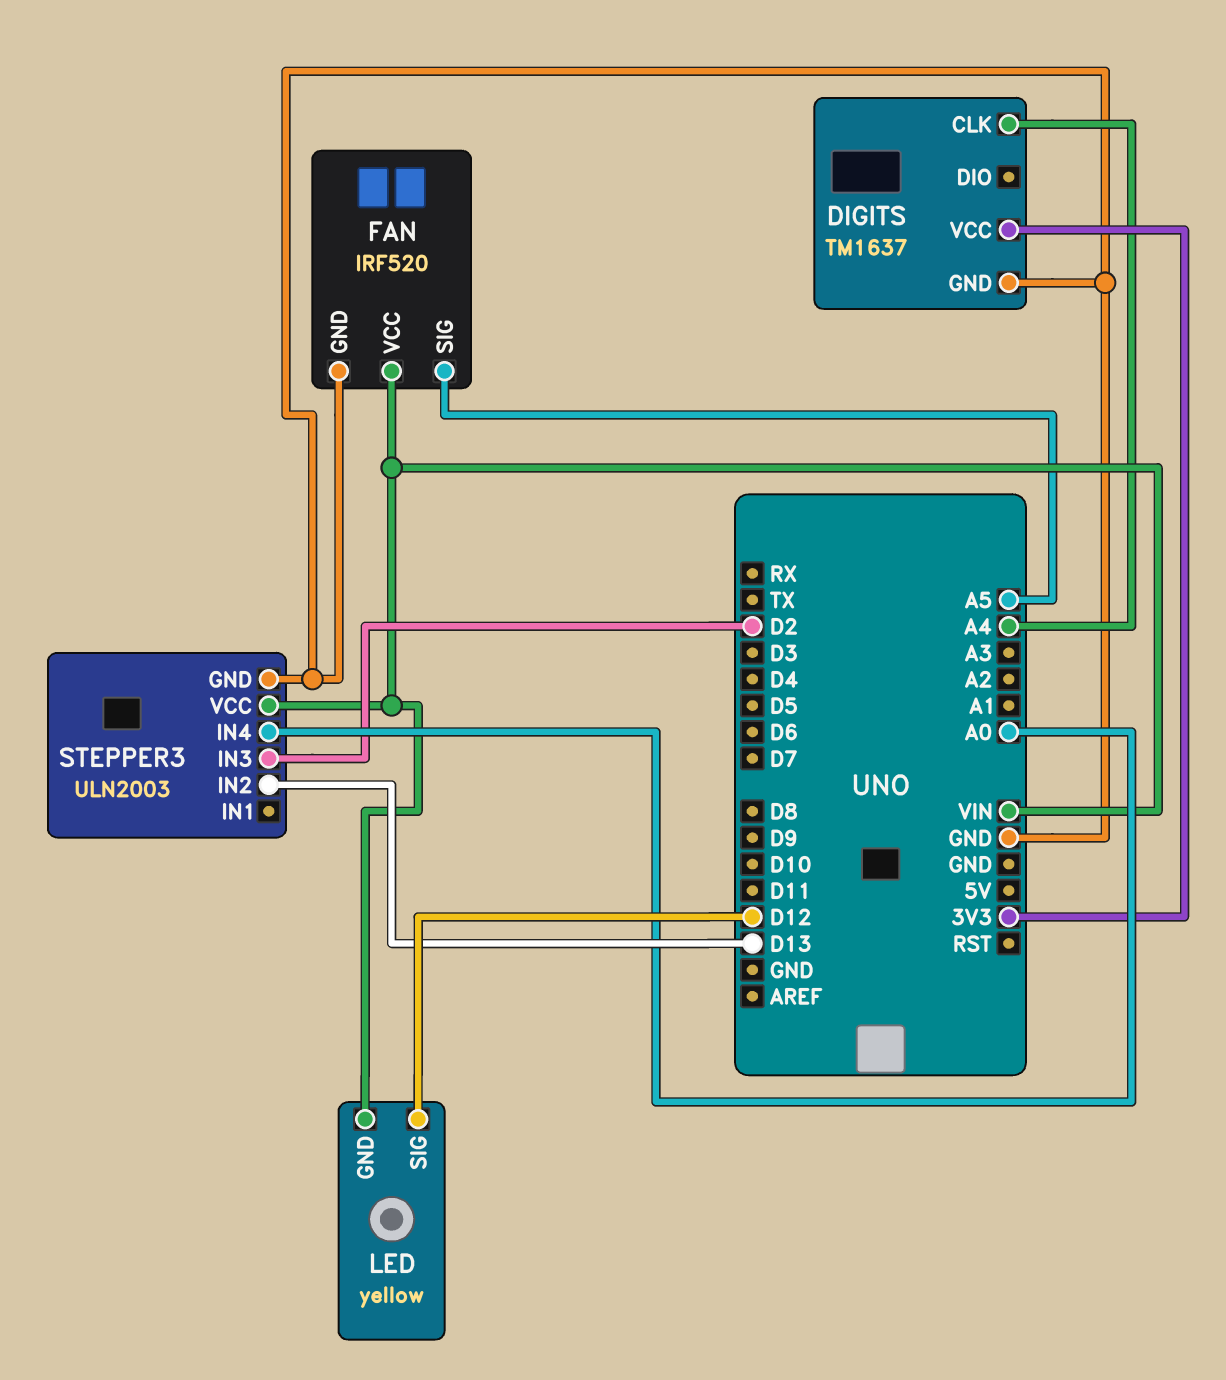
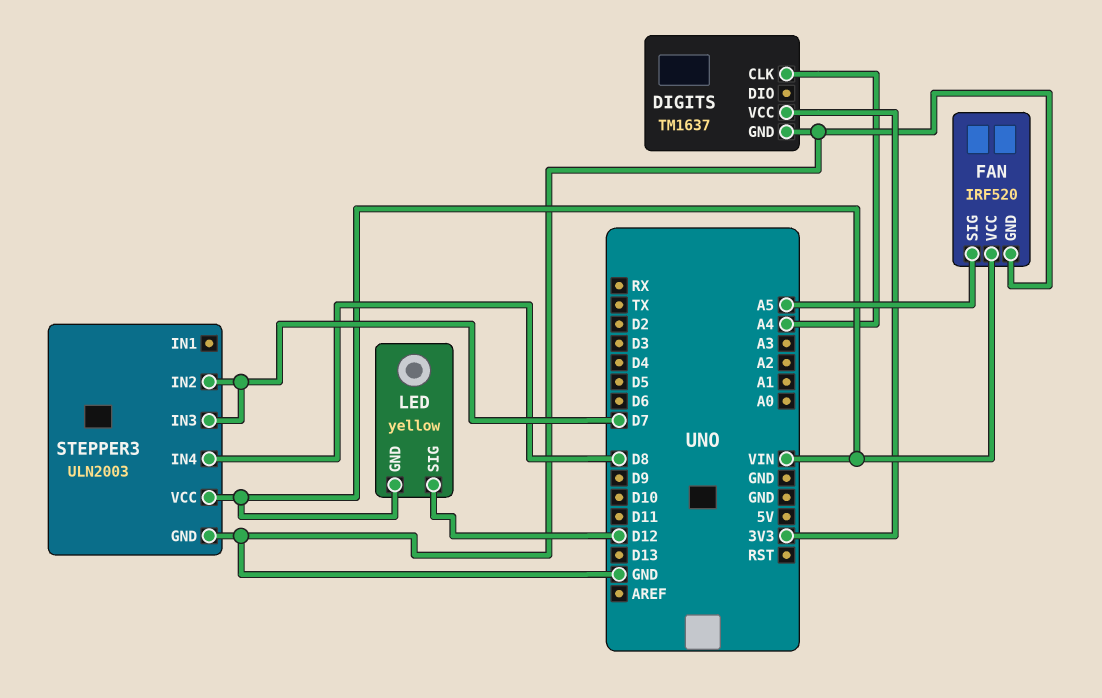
STEPPER3 pin IN2: D13 -> D7
STEPPER3 pin IN3: D2 -> D7
STEPPER3 pin IN4: A0 -> D8

